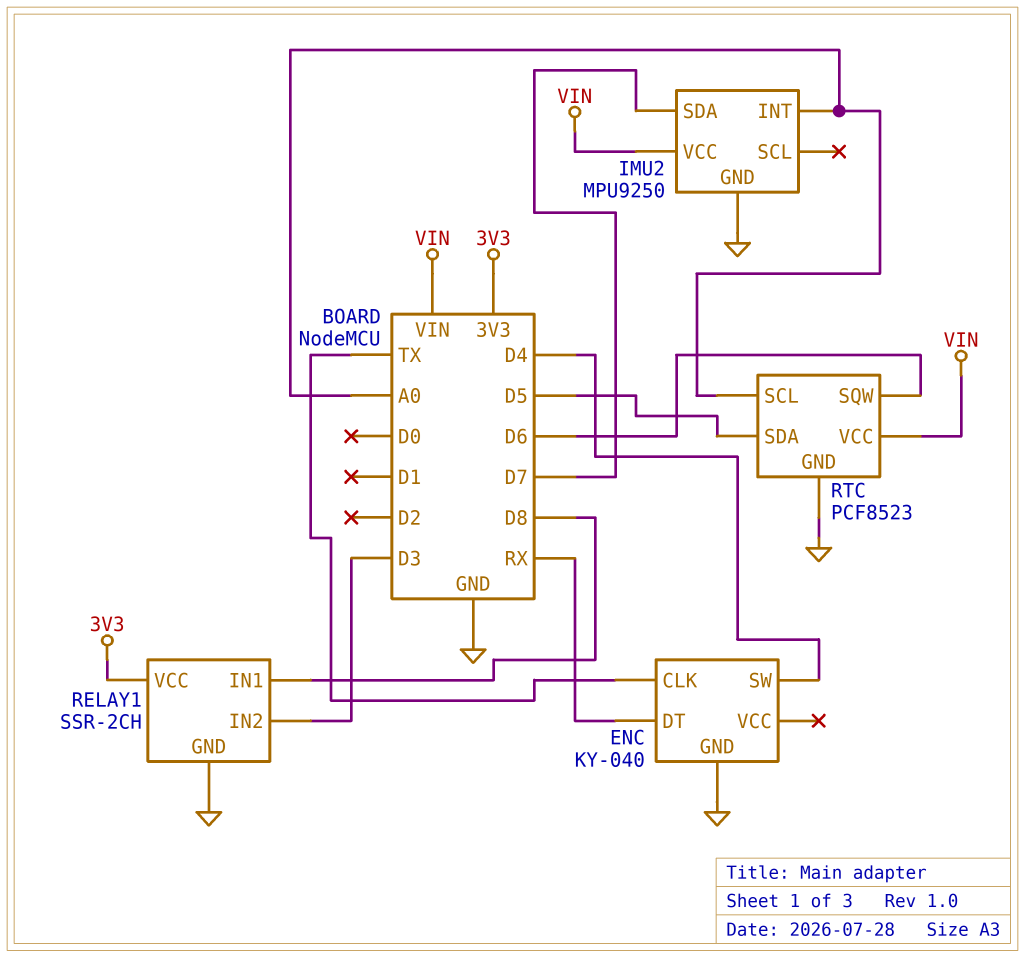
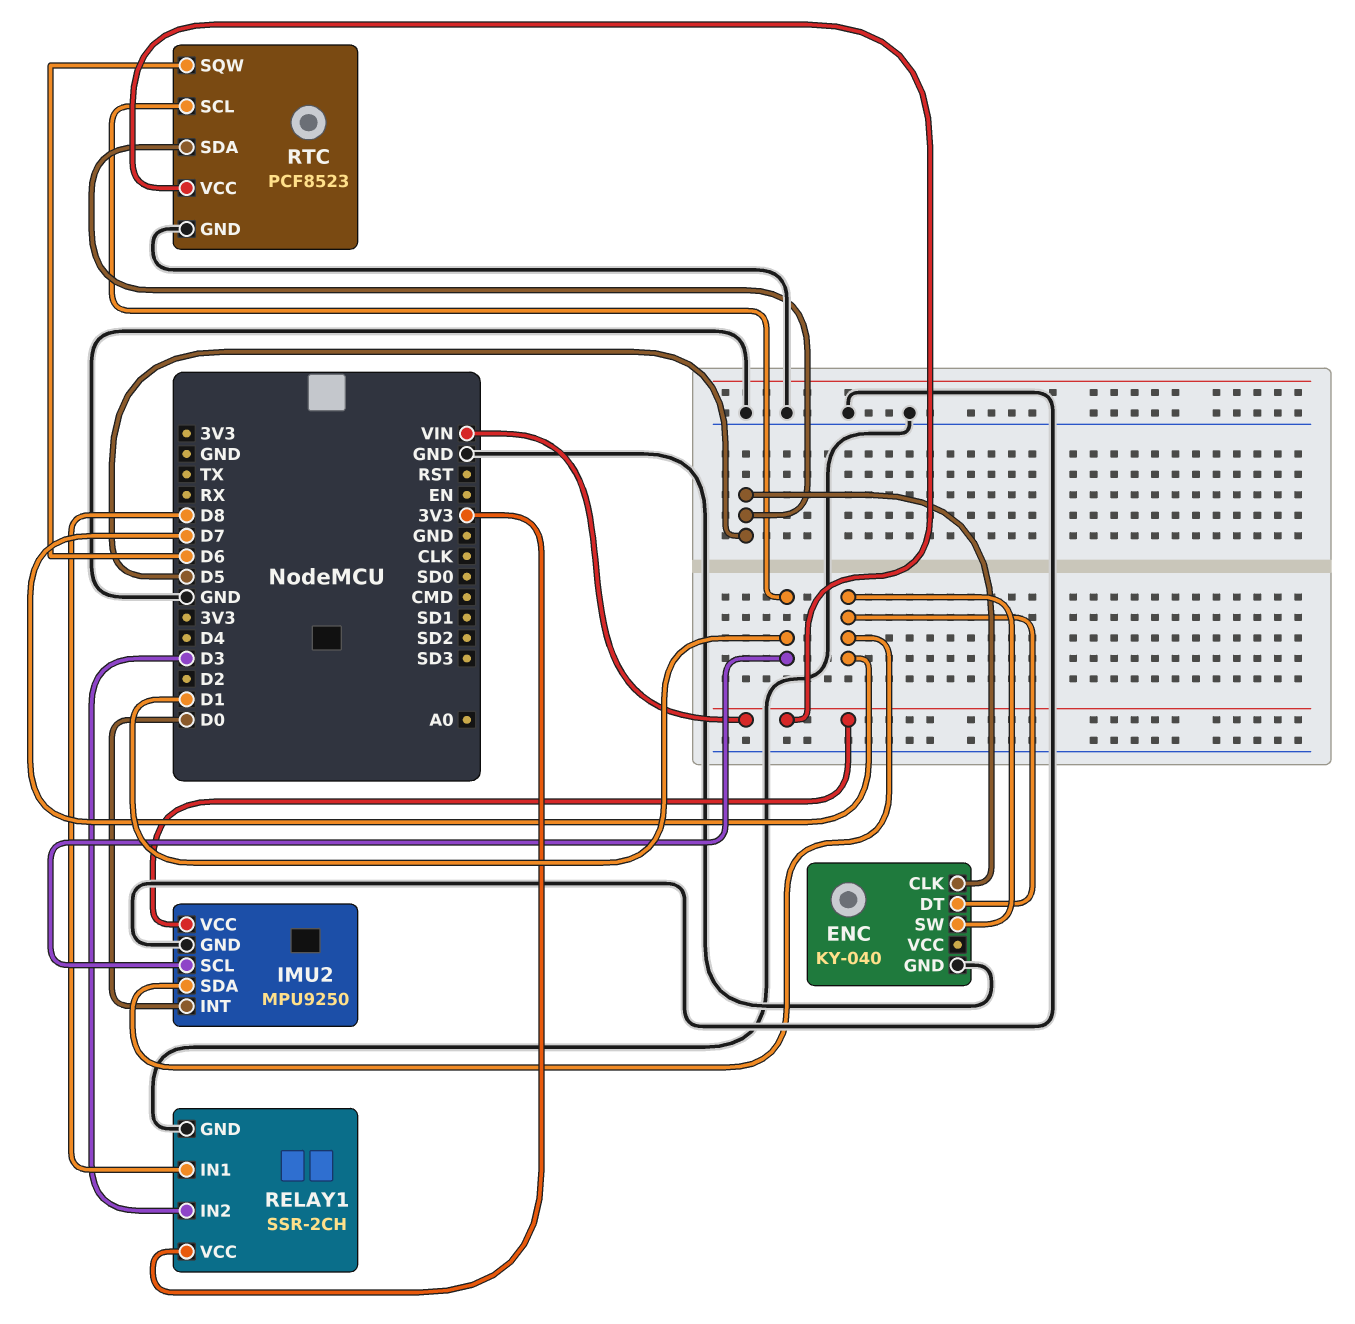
ENC pin CLK: TX -> D5
ENC pin DT: RX -> D7
ENC pin SW: D4 -> D7
IMU2 pin INT: A0 -> D0
IMU2 pin SCL: none -> D1
RTC pin SCL: A0 -> D1

